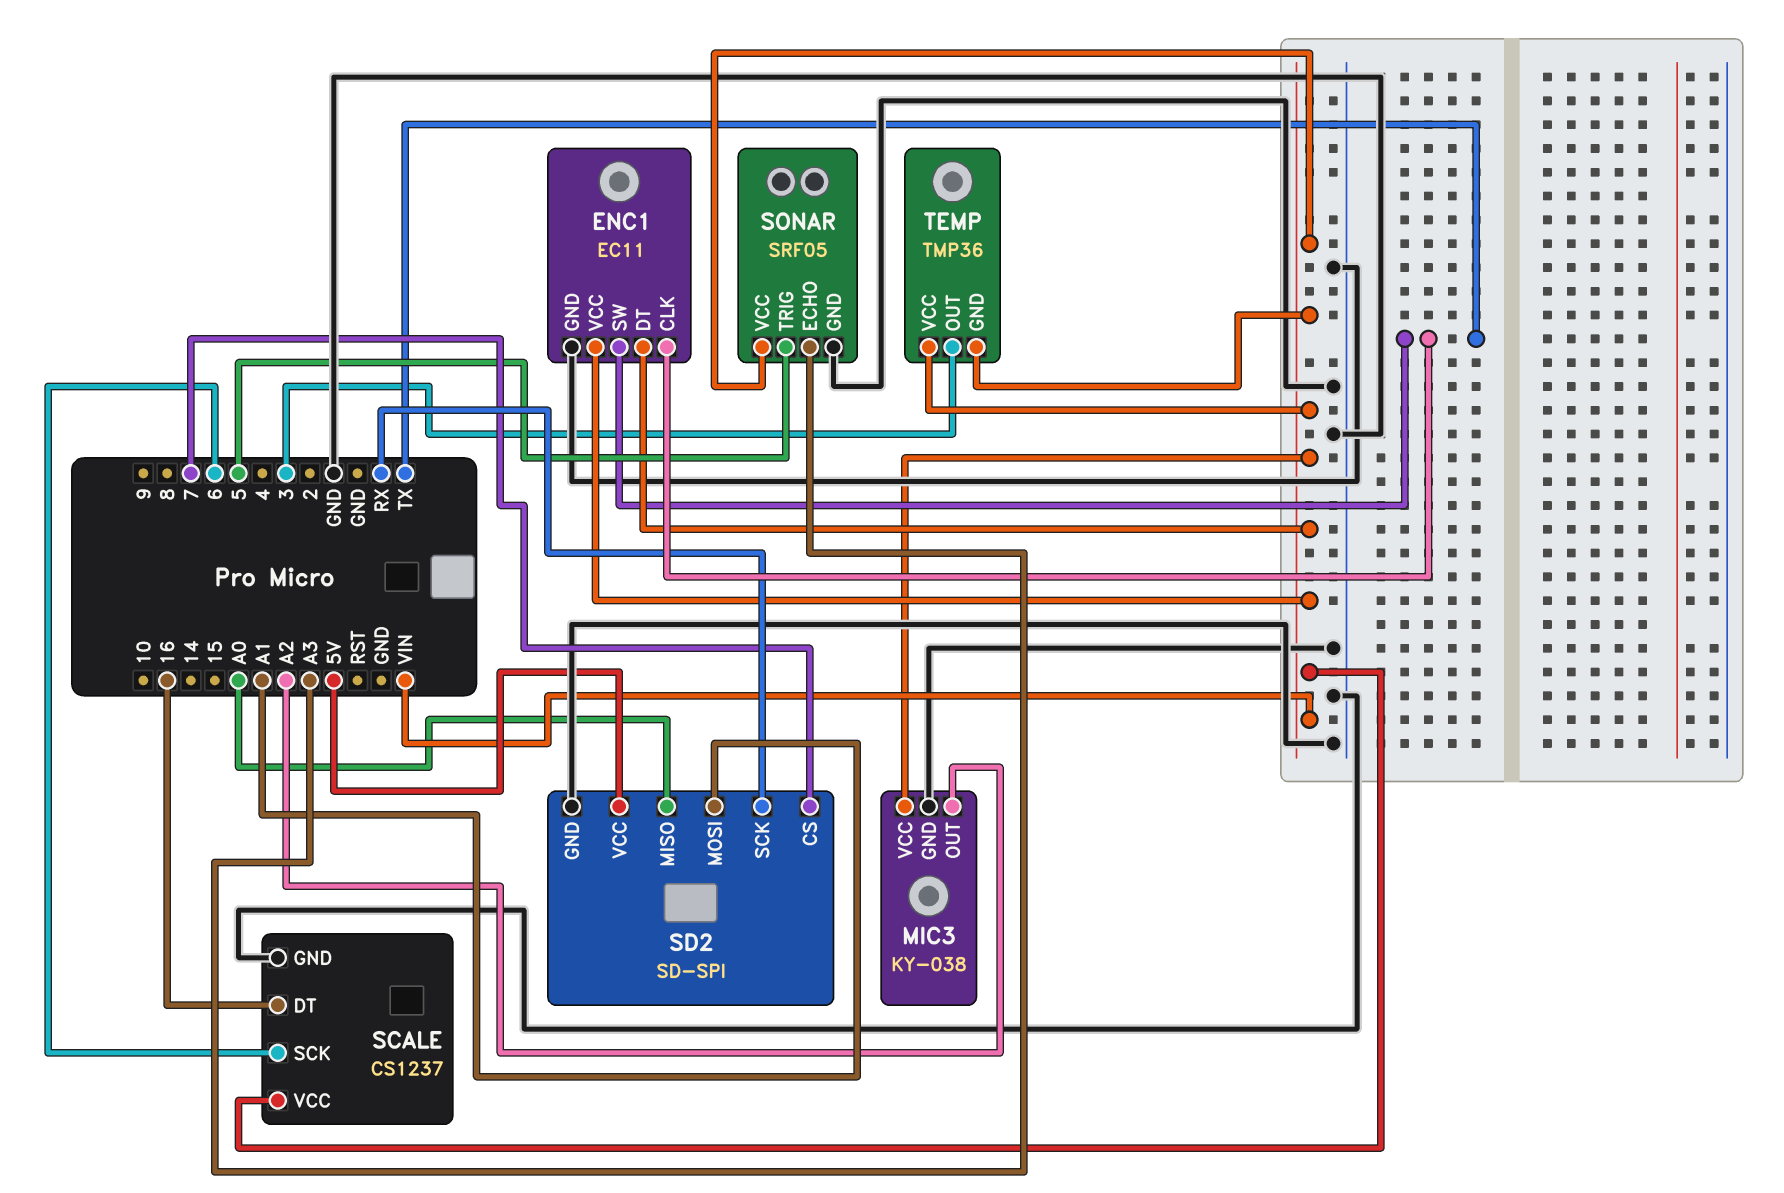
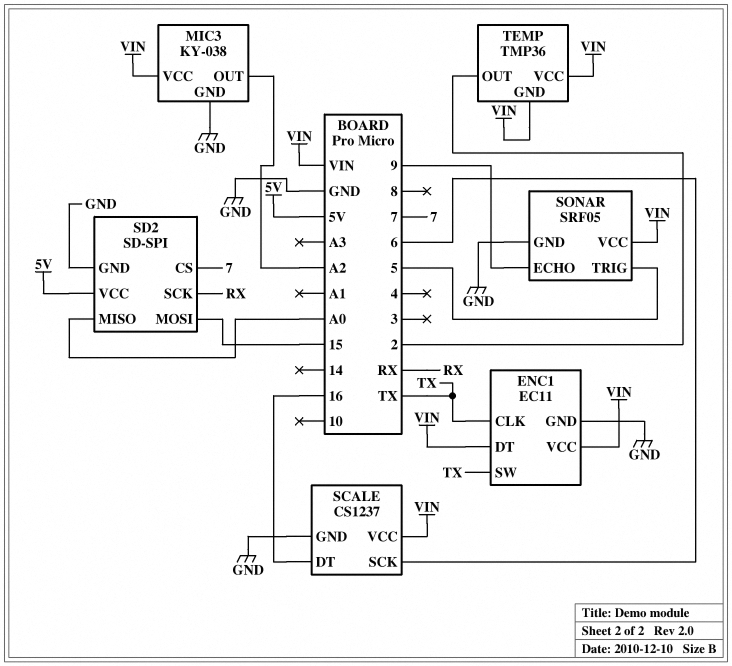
SD2 pin MOSI: A1 -> 15
SONAR pin ECHO: A3 -> 9
TEMP pin OUT: 3 -> 2

